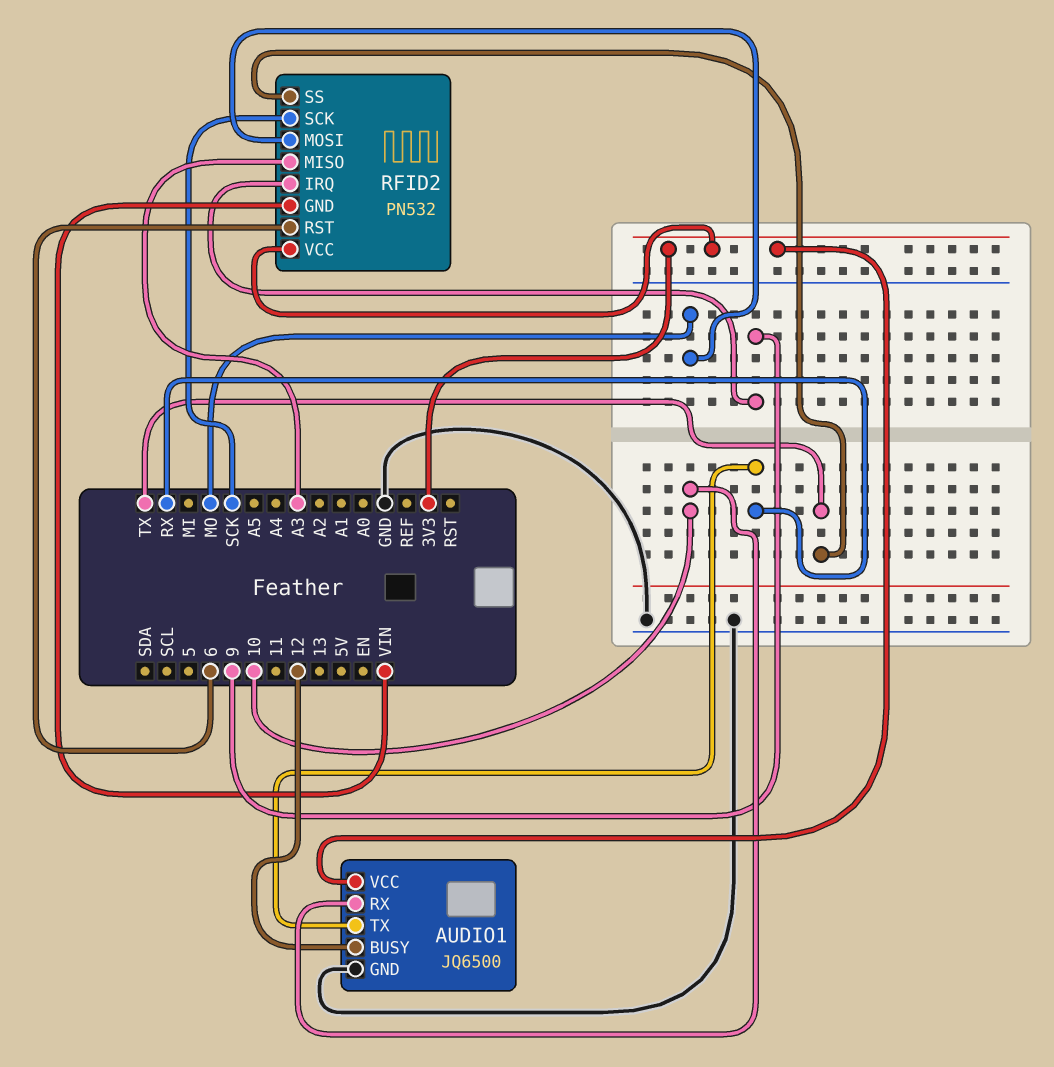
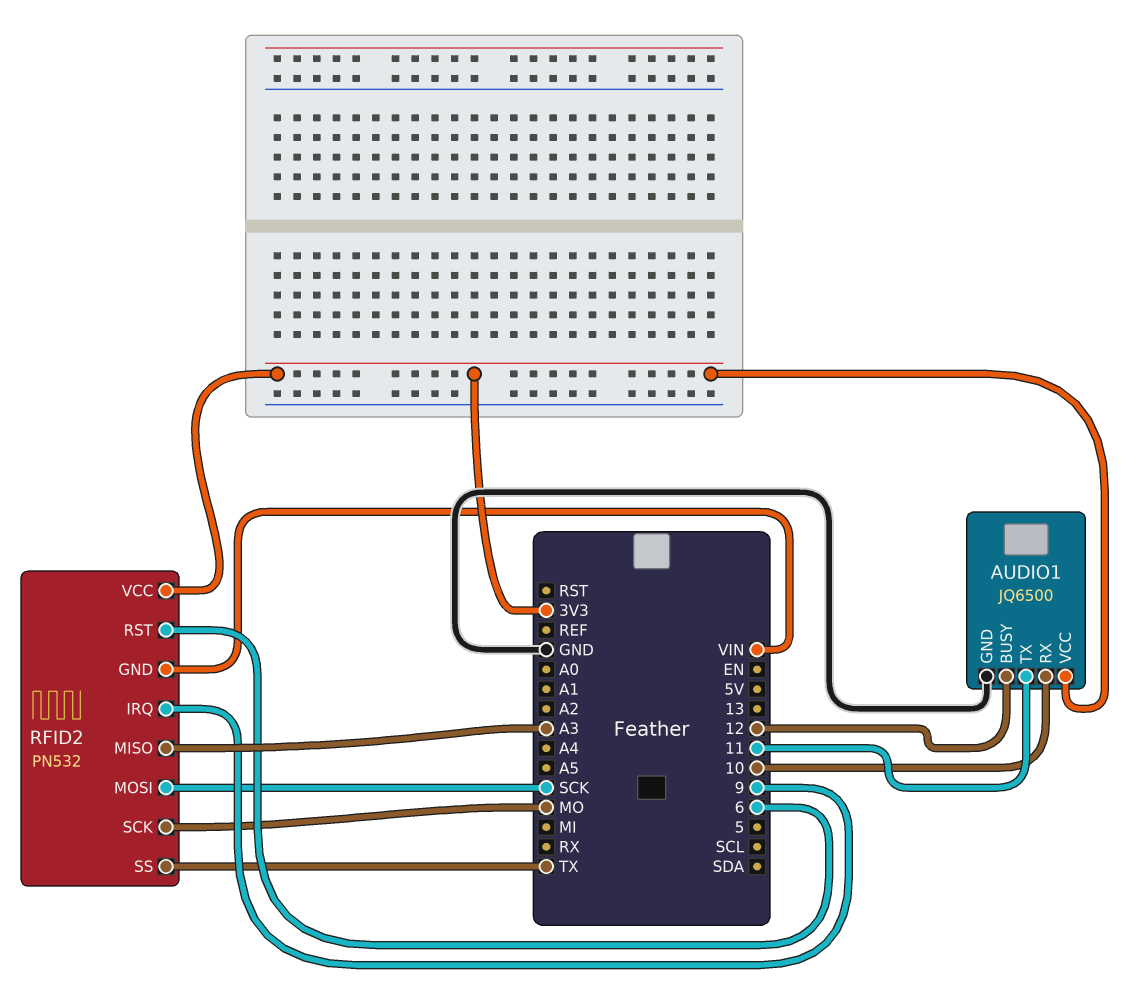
AUDIO1 pin TX: RX -> 11
RFID2 pin MOSI: MO -> SCK
RFID2 pin SCK: SCK -> MO

